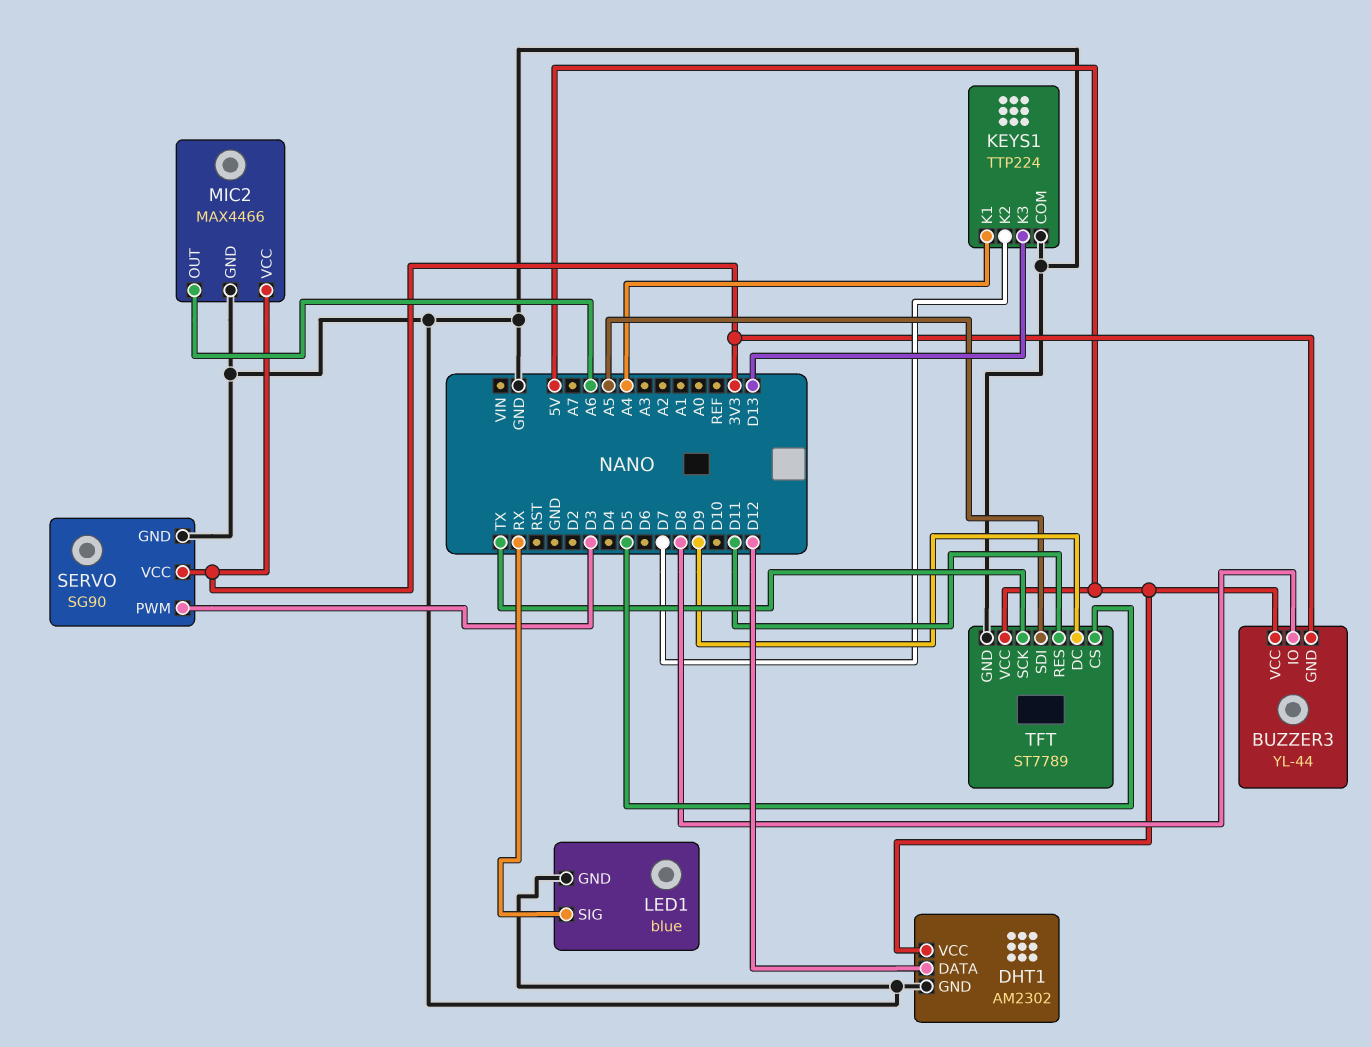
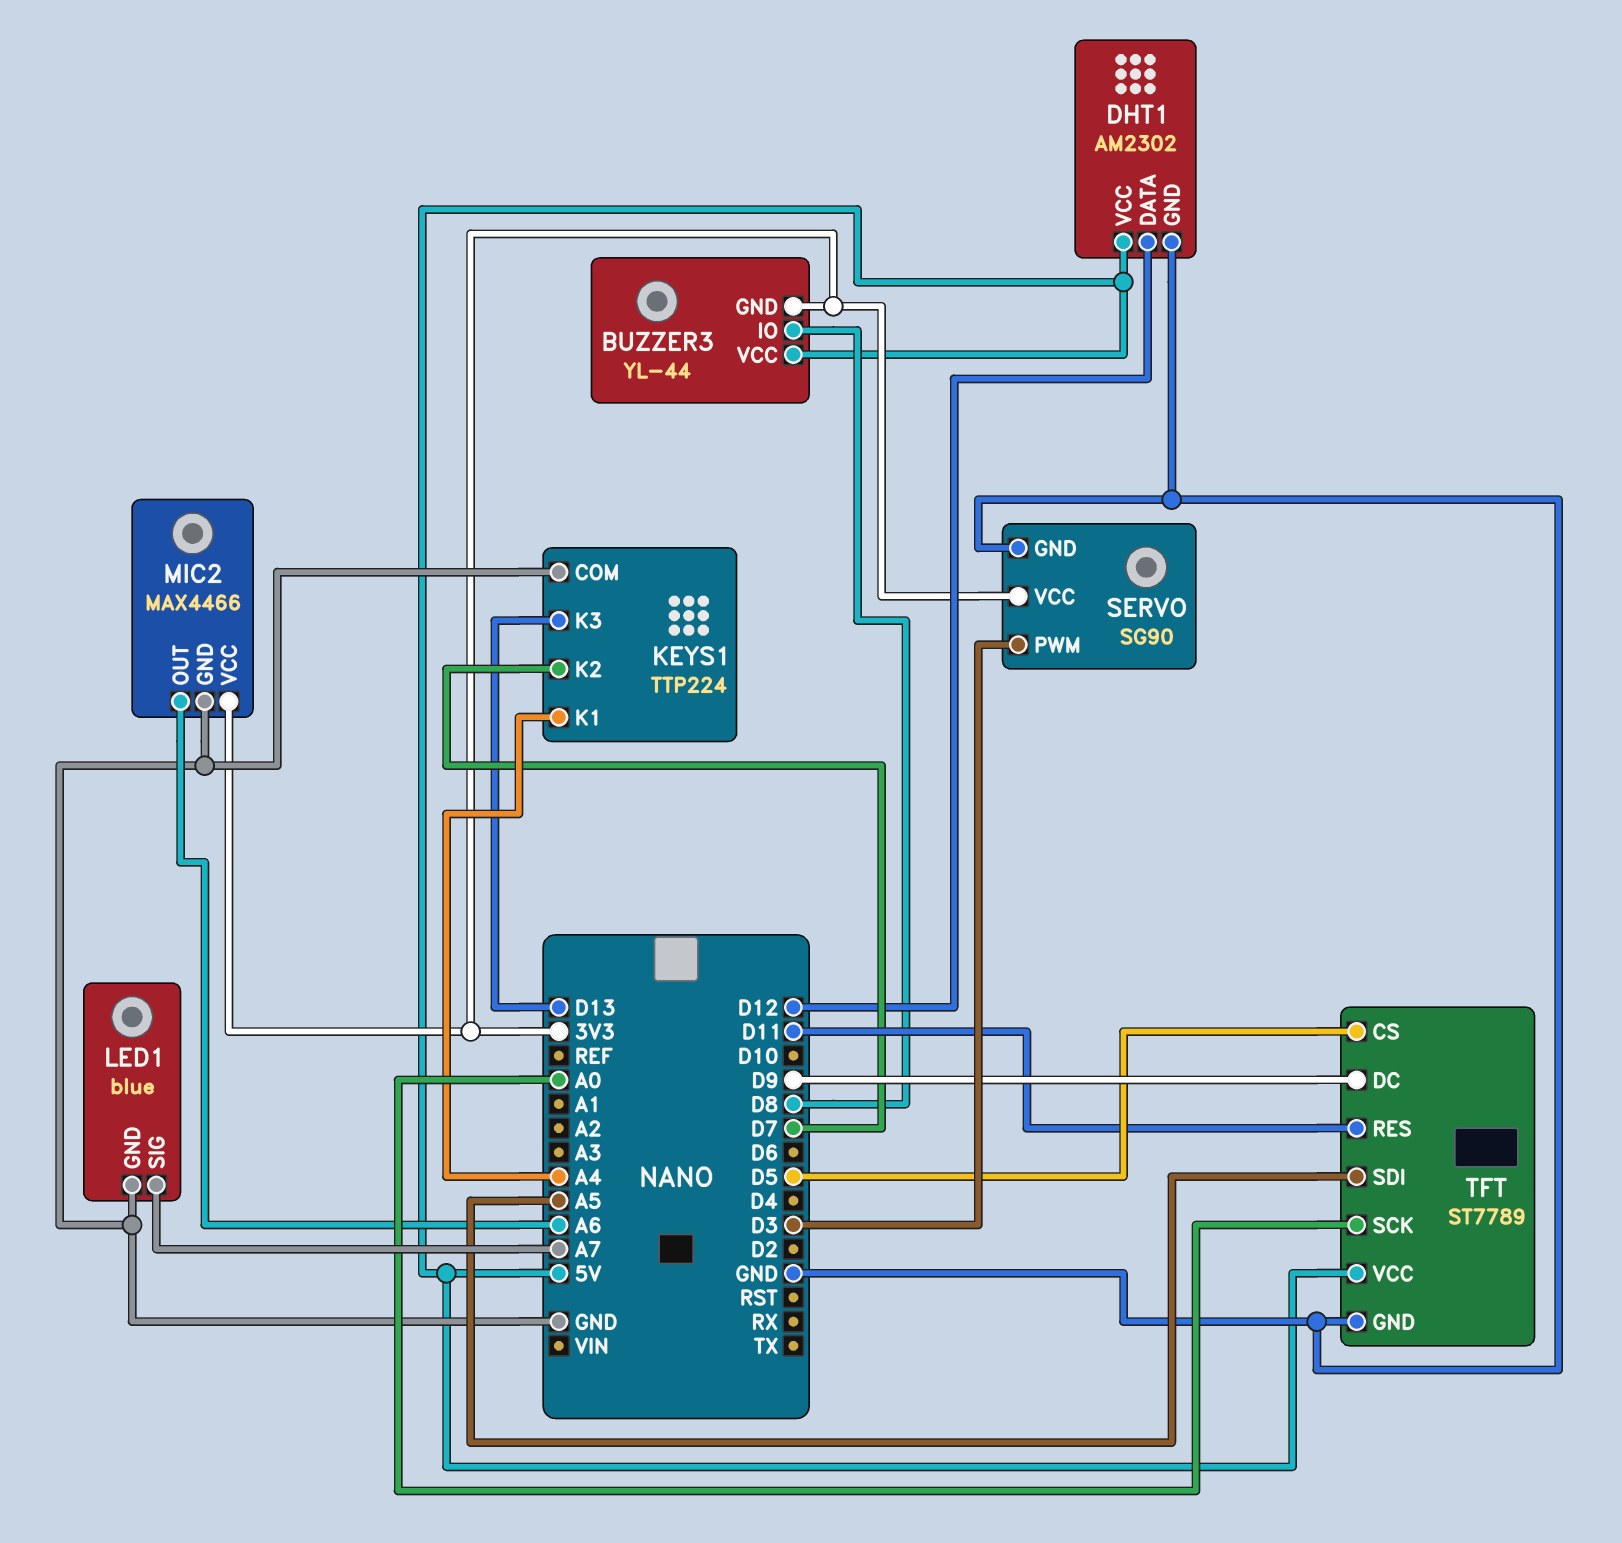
LED1 pin SIG: RX -> A7
TFT pin SCK: TX -> A0

